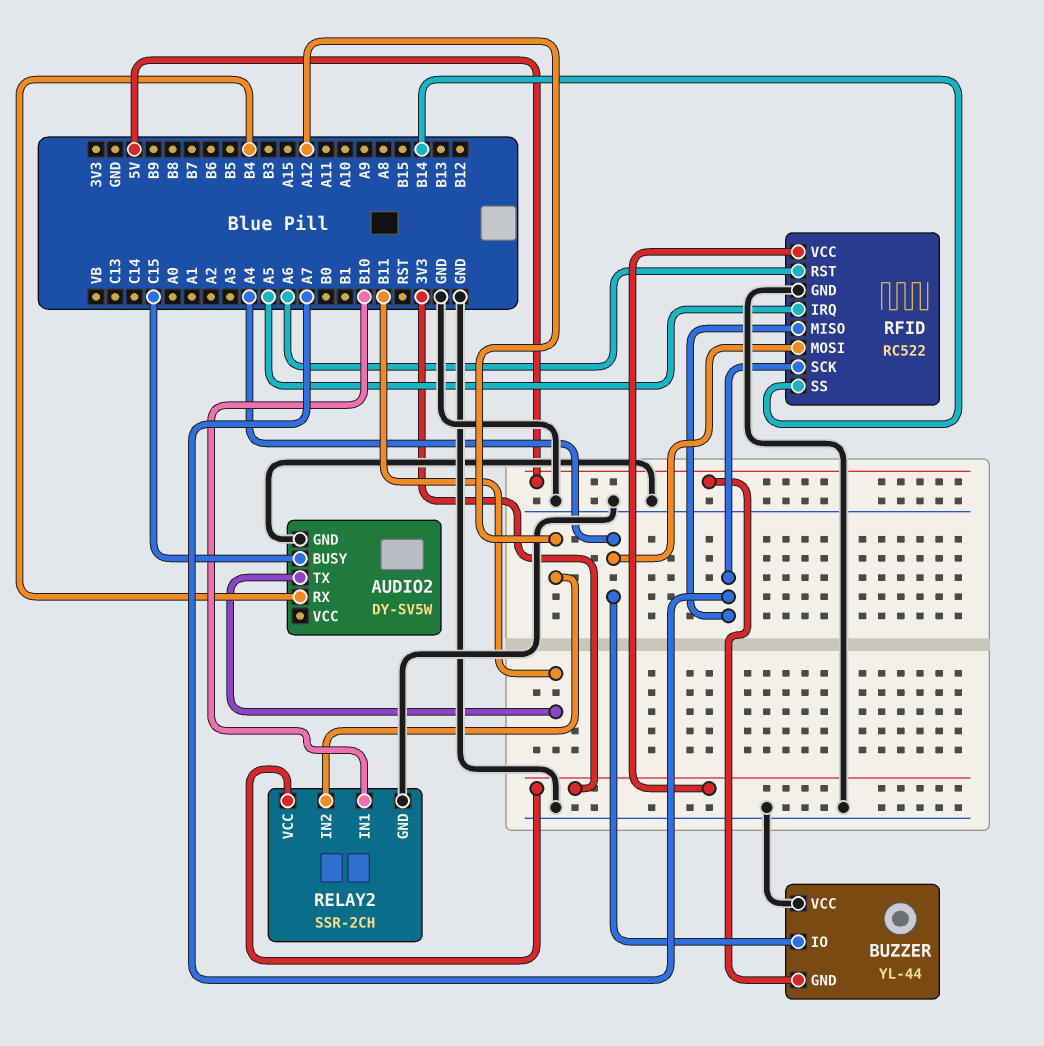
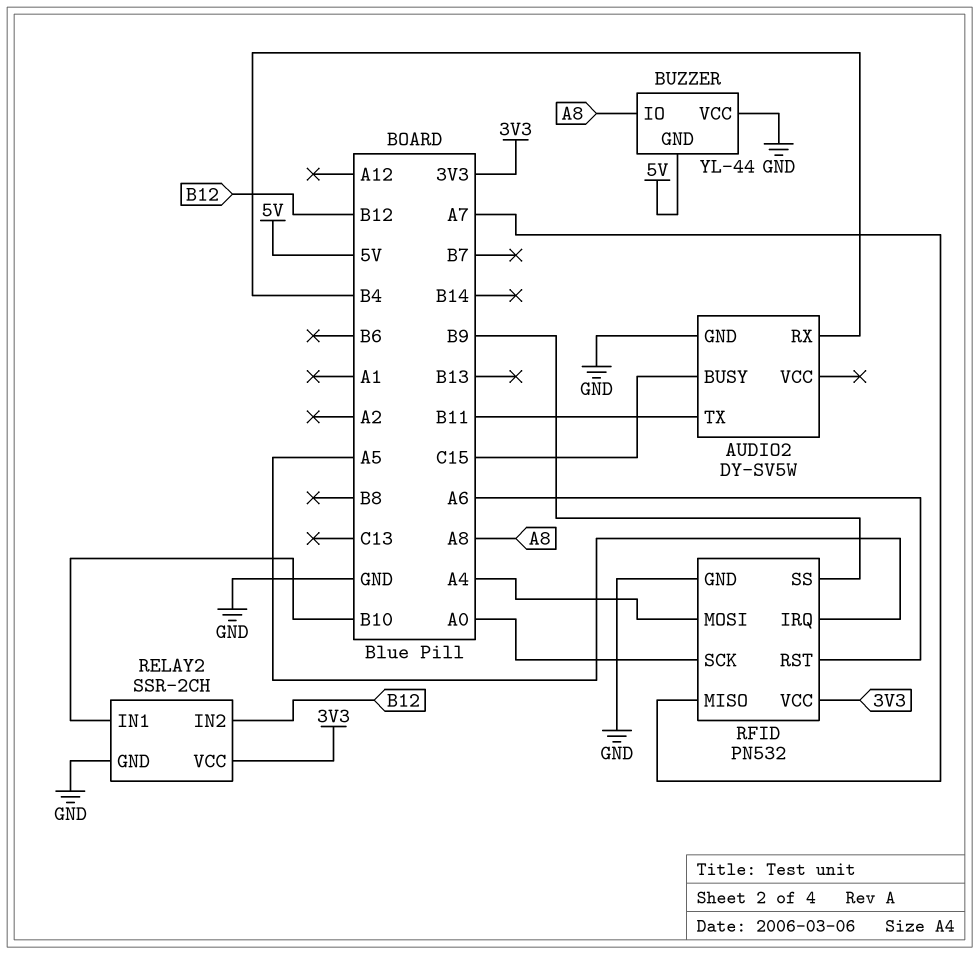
BUZZER pin IO: A4 -> A8
RELAY2 pin IN2: A12 -> B12
RFID: RC522 -> PN532
RFID pin SCK: A7 -> A0
RFID pin SS: B14 -> B9

